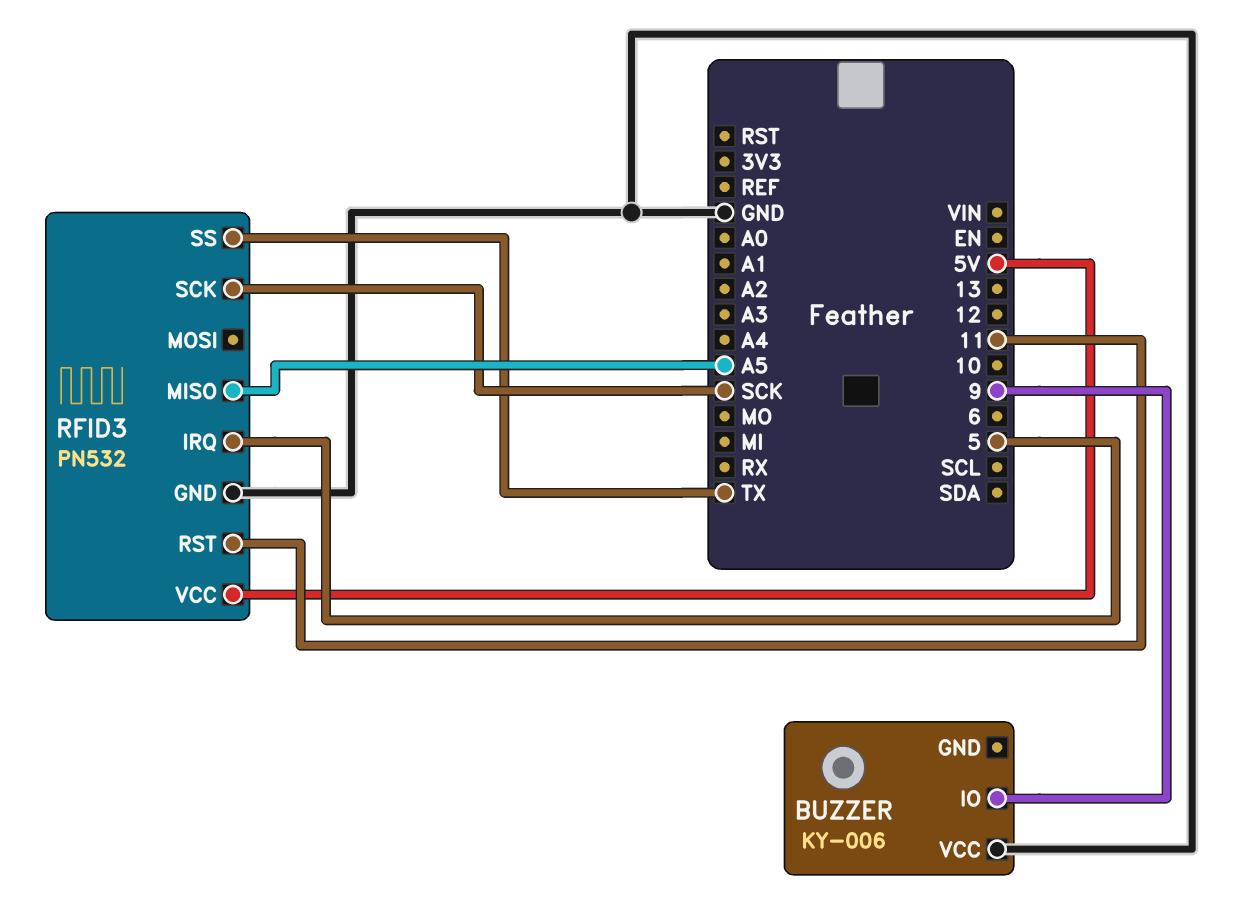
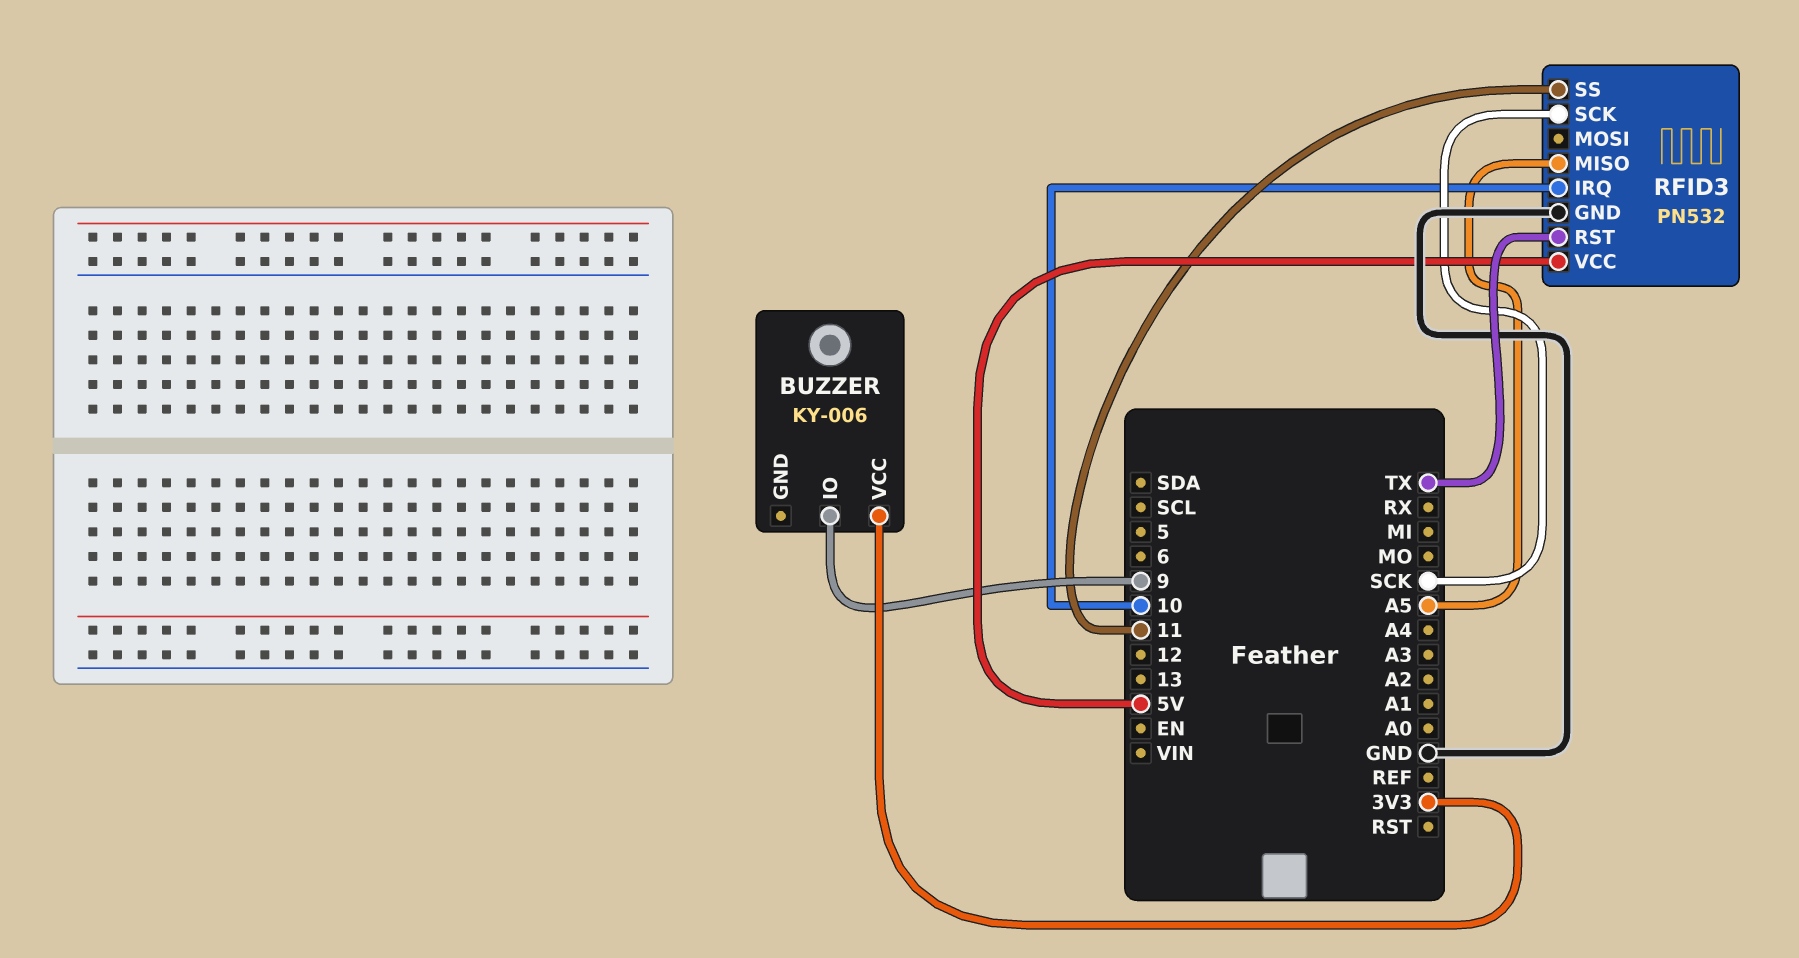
BUZZER pin VCC: GND -> 3V3
RFID3 pin IRQ: 5 -> 10
RFID3 pin RST: 11 -> TX
RFID3 pin SS: TX -> 11

